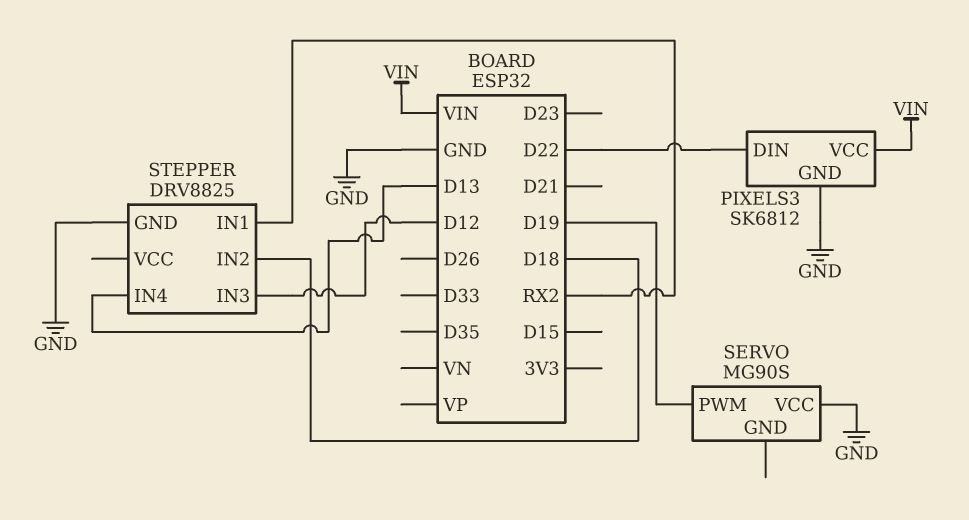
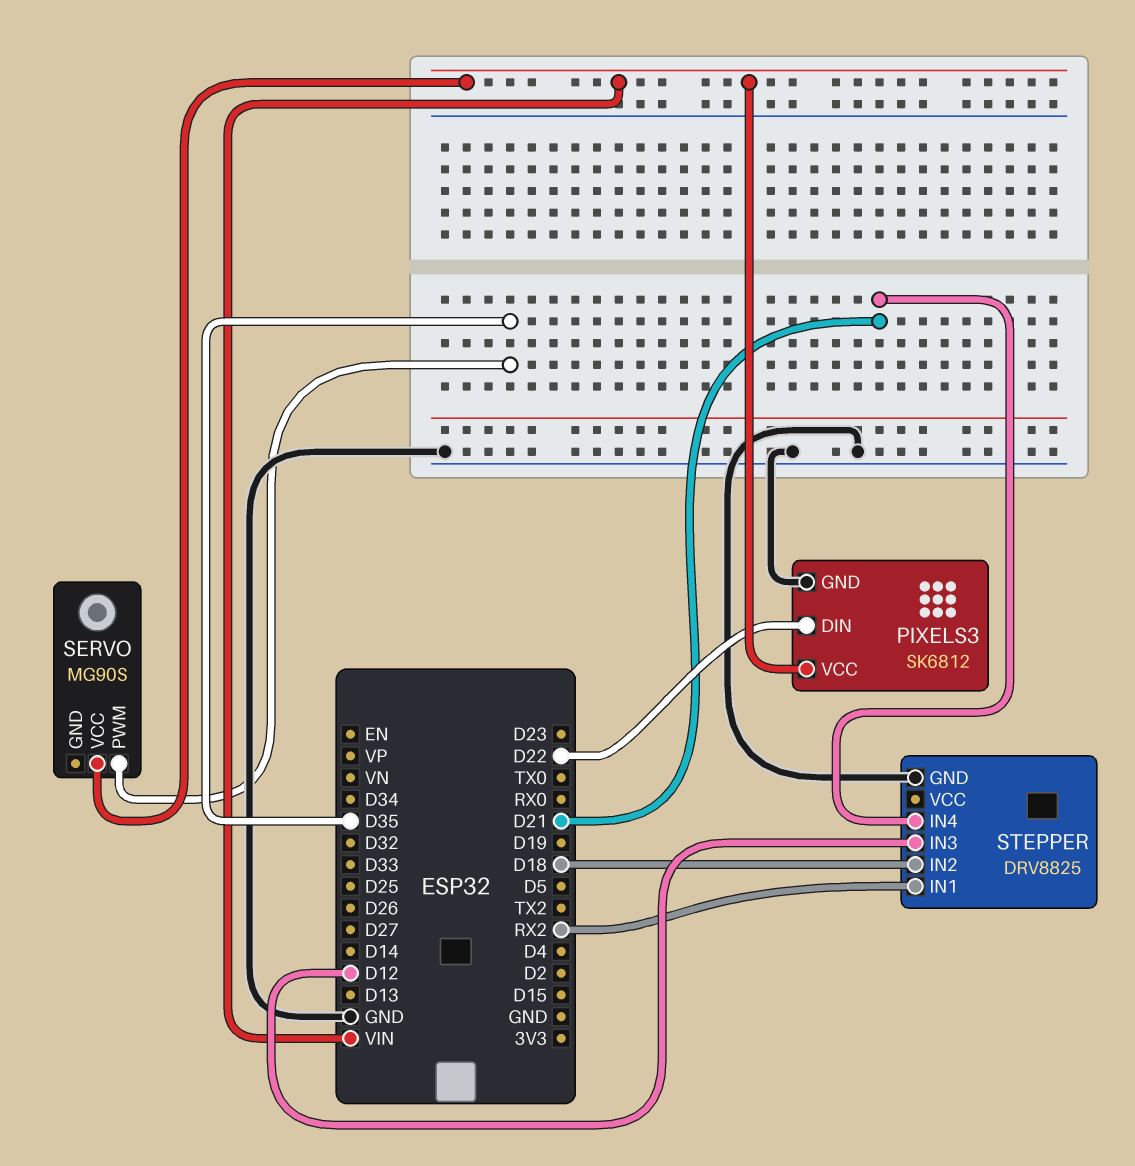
SERVO pin PWM: D19 -> D35
SERVO pin VCC: GND -> VIN
STEPPER pin IN4: D13 -> D21

